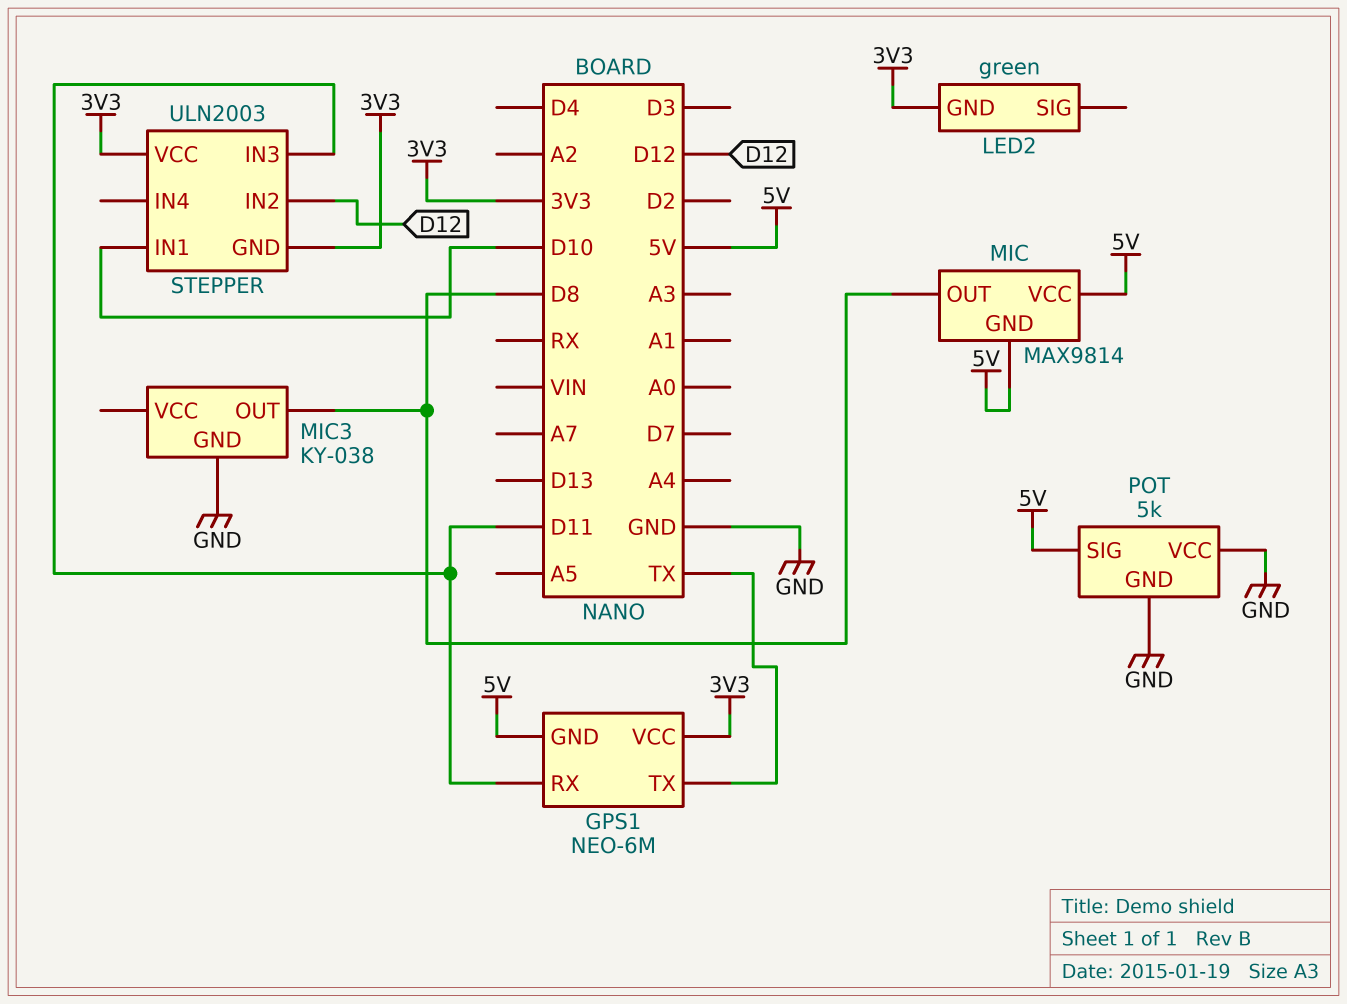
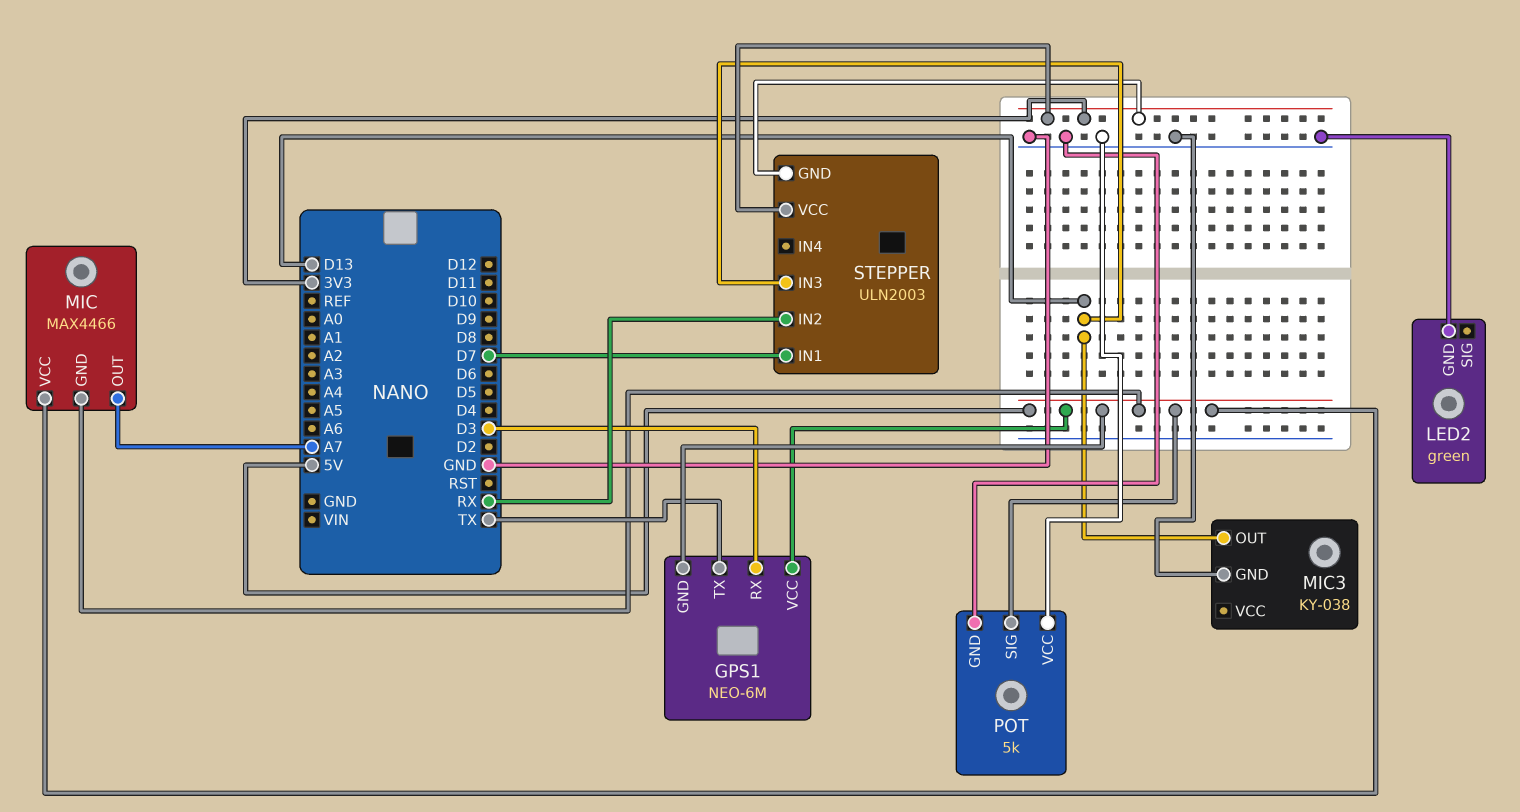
GPS1 pin RX: D11 -> D3
GPS1 pin VCC: 3V3 -> 5V
LED2 pin GND: 3V3 -> GND
MIC: MAX9814 -> MAX4466
MIC pin OUT: D8 -> A7
MIC3 pin OUT: D8 -> D13
STEPPER pin IN1: D10 -> D7
STEPPER pin IN2: D12 -> RX
STEPPER pin IN3: D11 -> D13

